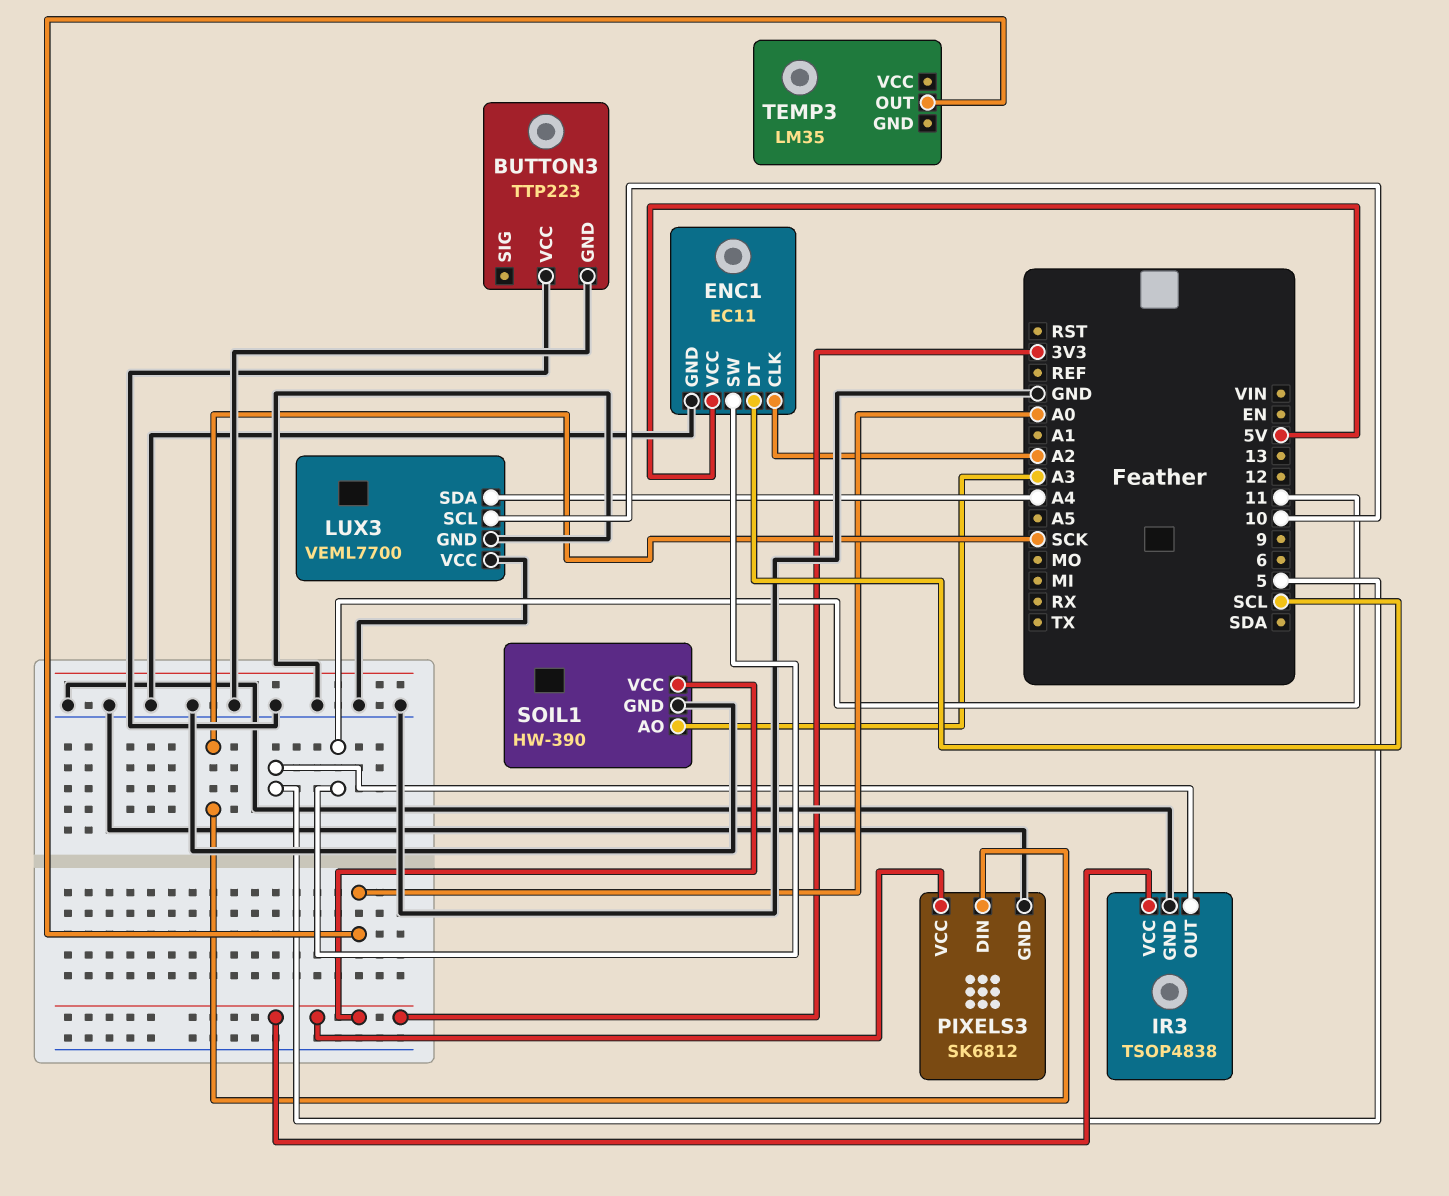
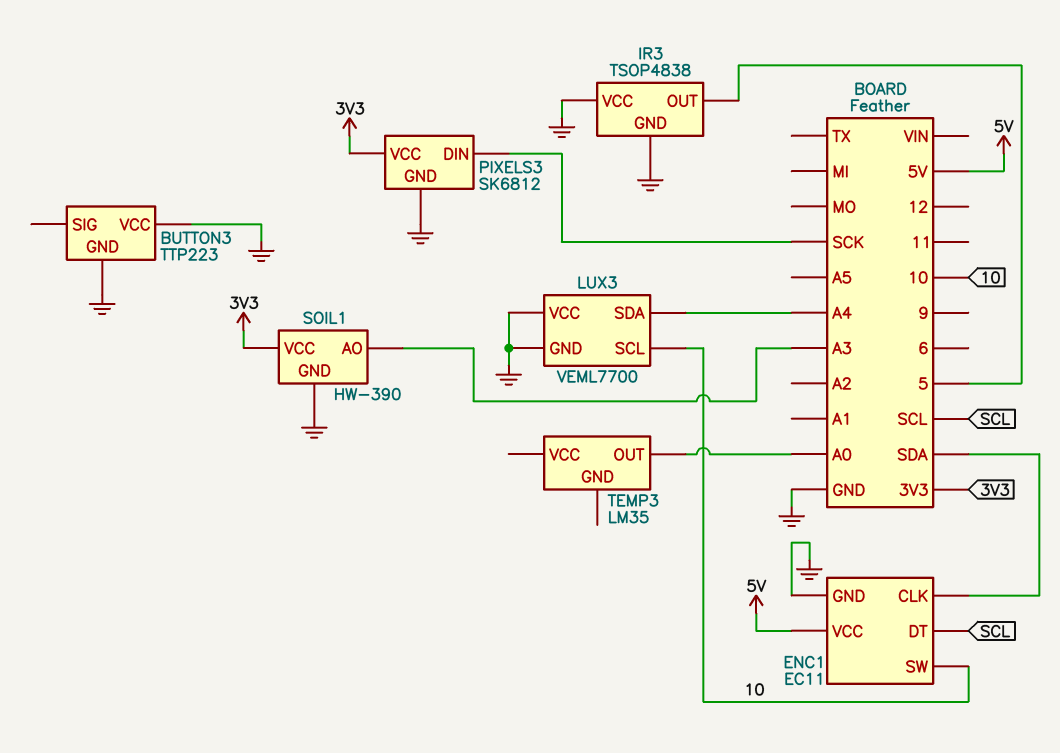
ENC1 pin CLK: A2 -> SDA
ENC1 pin SW: 11 -> 10
IR3 pin VCC: 3V3 -> GND

